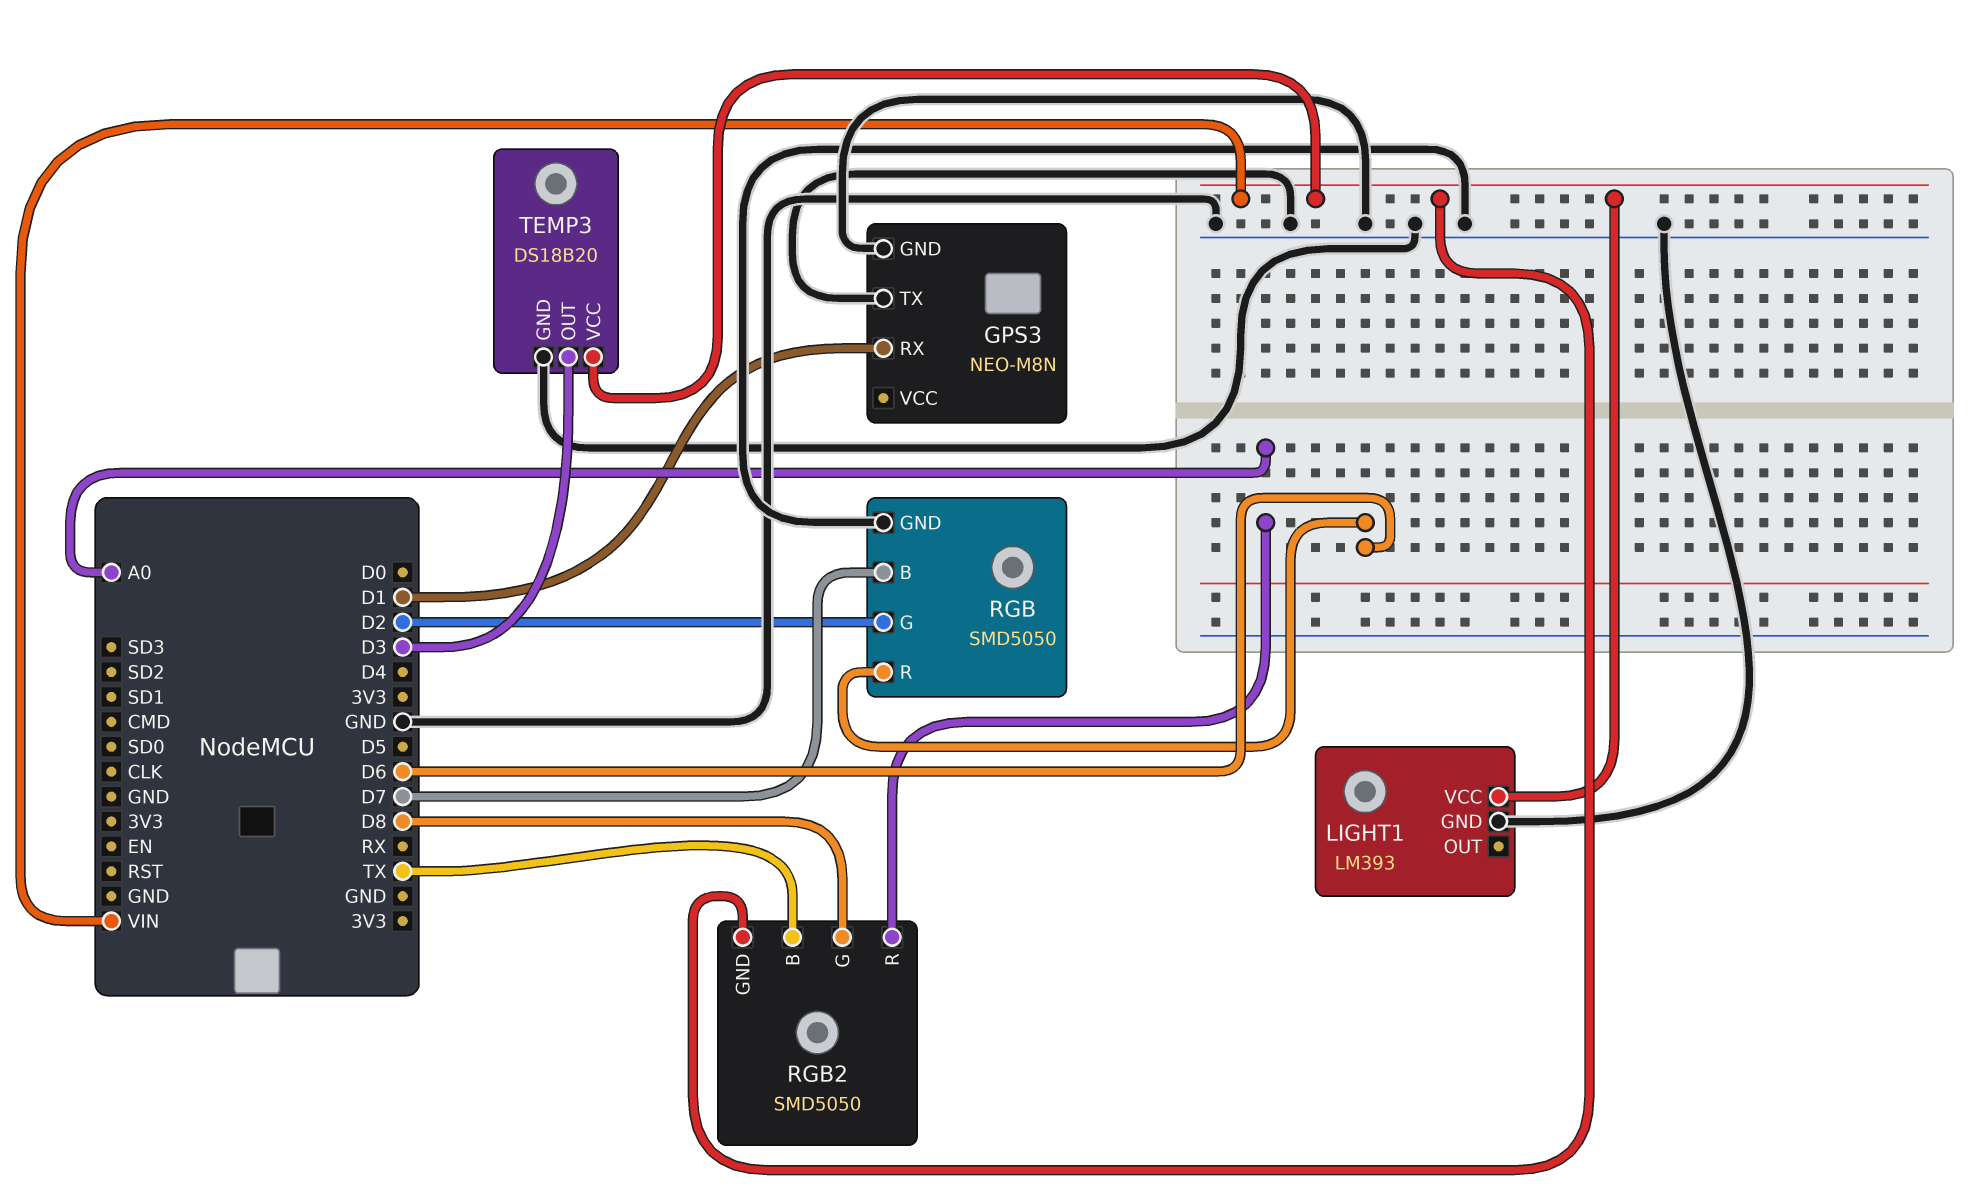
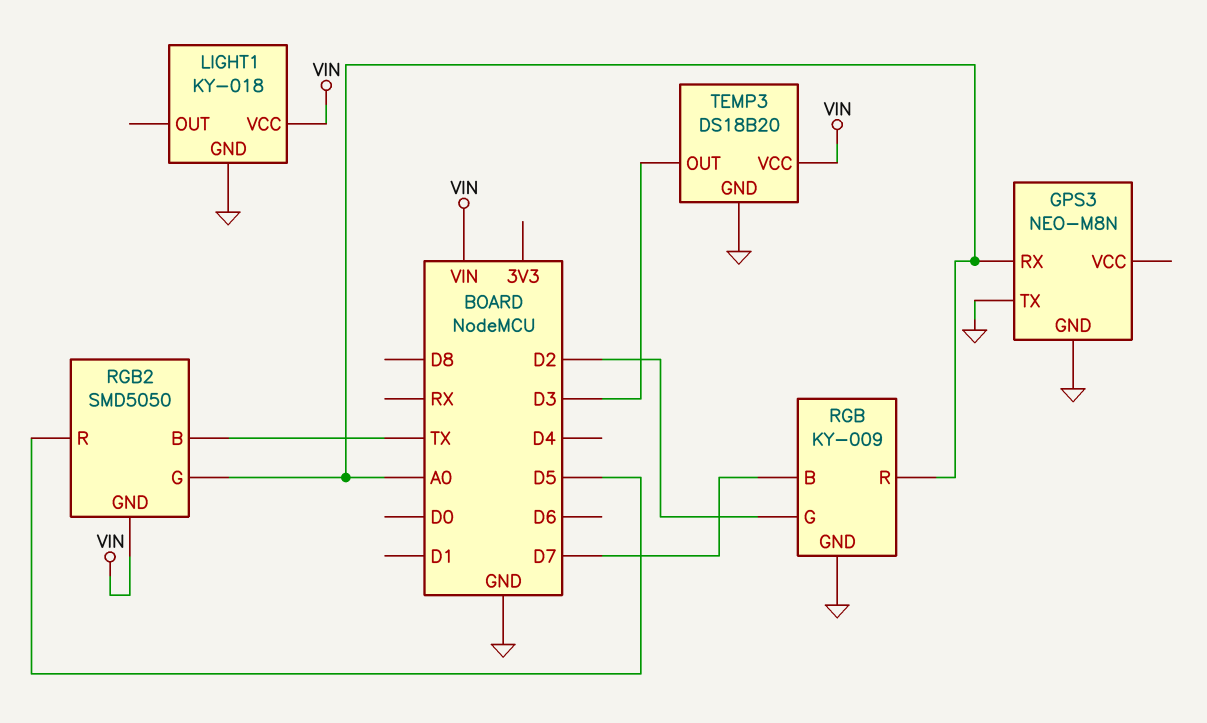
GPS3 pin RX: D1 -> A0
LIGHT1: LM393 -> KY-018
RGB: SMD5050 -> KY-009
RGB pin R: D6 -> A0
RGB2 pin G: D8 -> A0
RGB2 pin R: A0 -> D5

